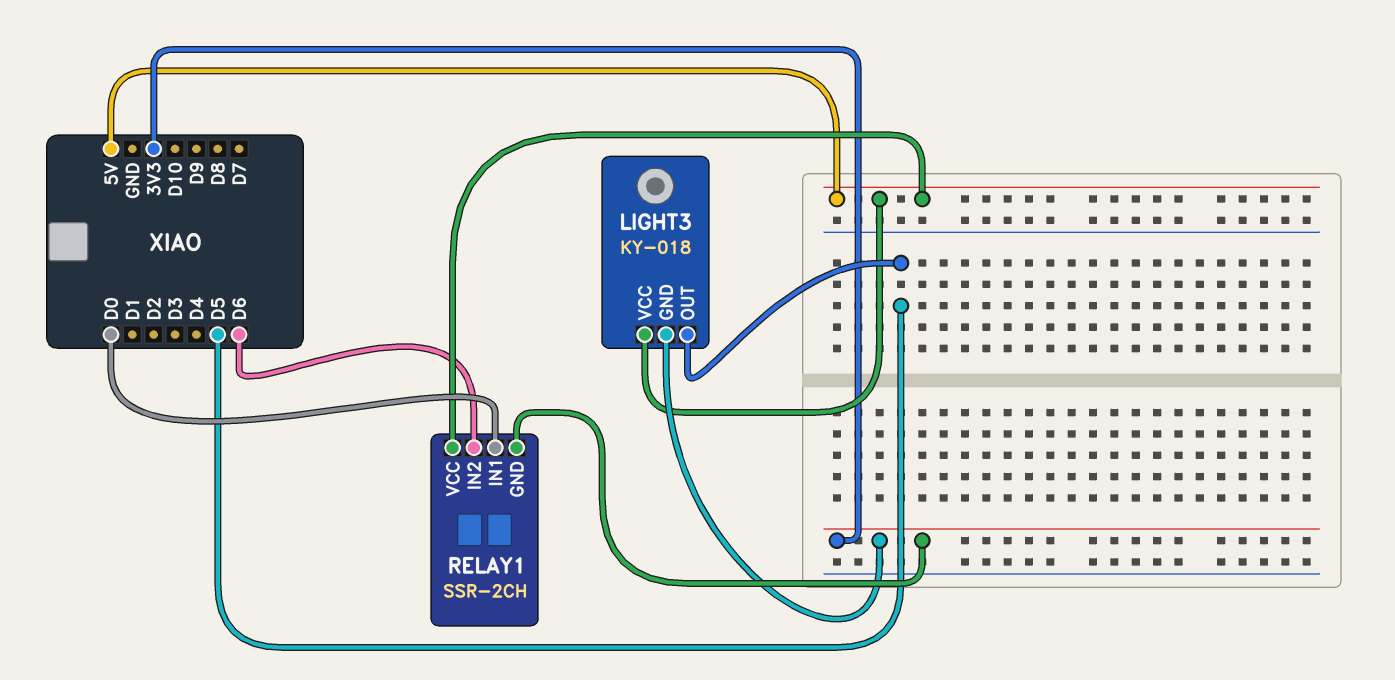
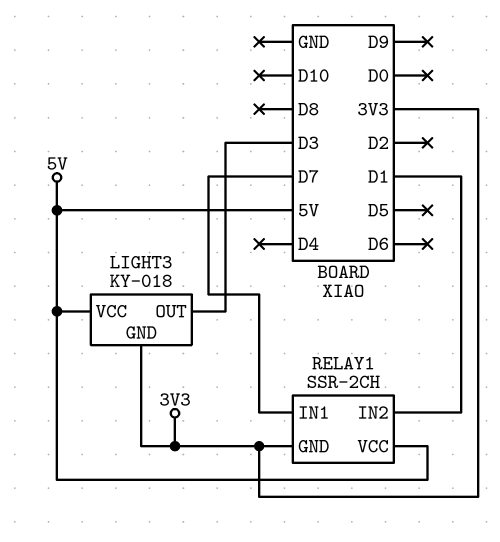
LIGHT3 pin OUT: D5 -> D3
RELAY1 pin IN1: D0 -> D7
RELAY1 pin IN2: D6 -> D1

